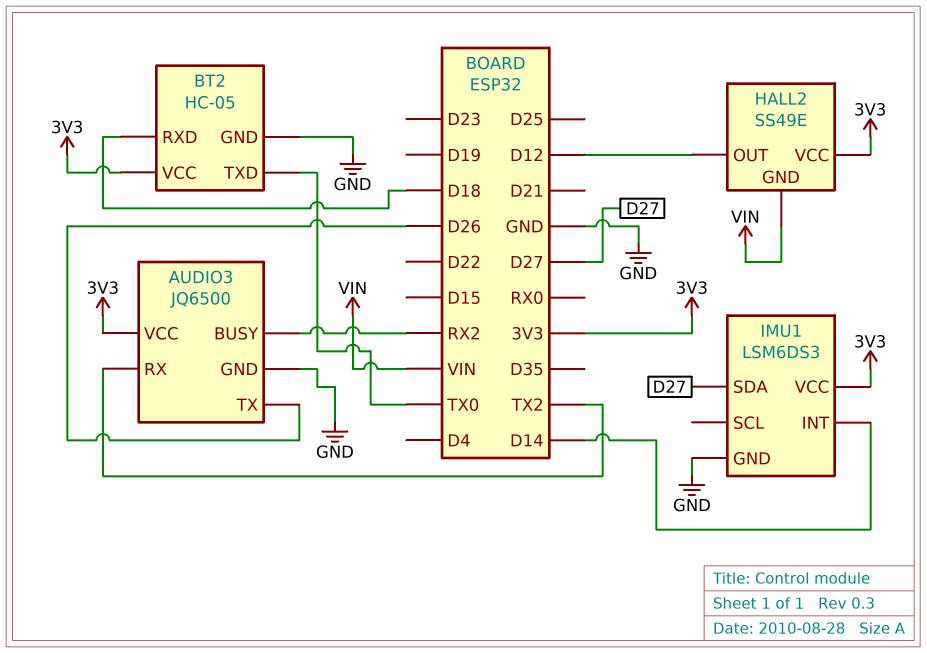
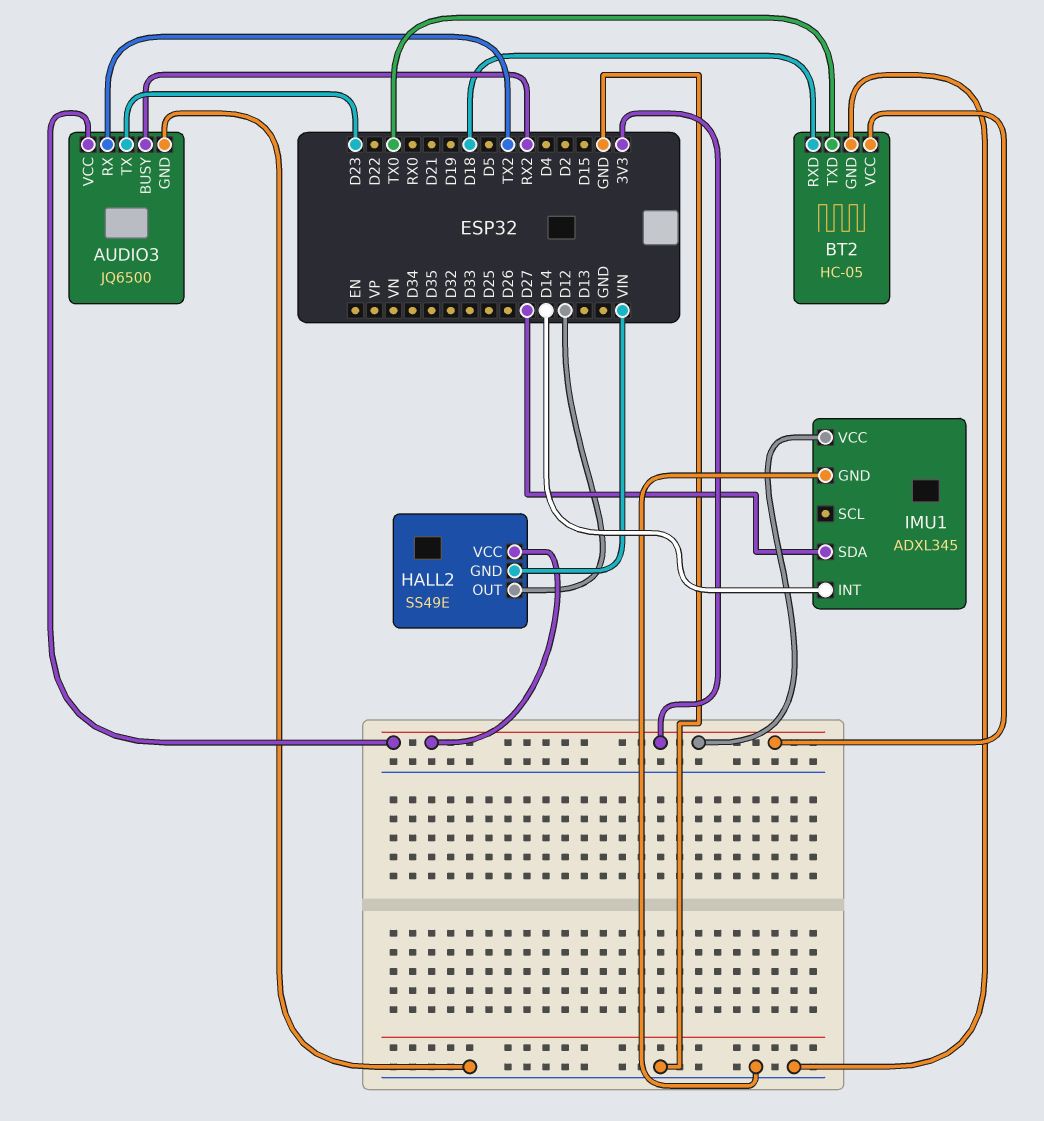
AUDIO3 pin TX: D26 -> D23
IMU1: LSM6DS3 -> ADXL345

